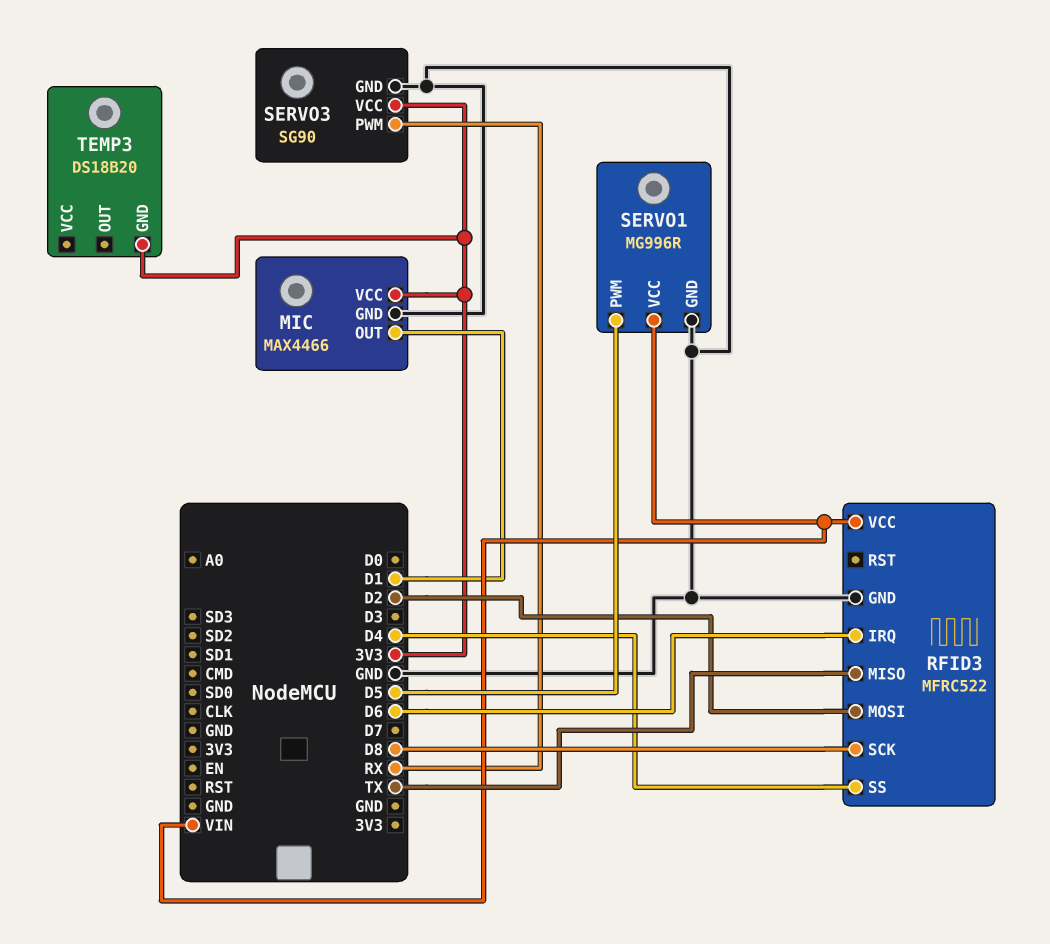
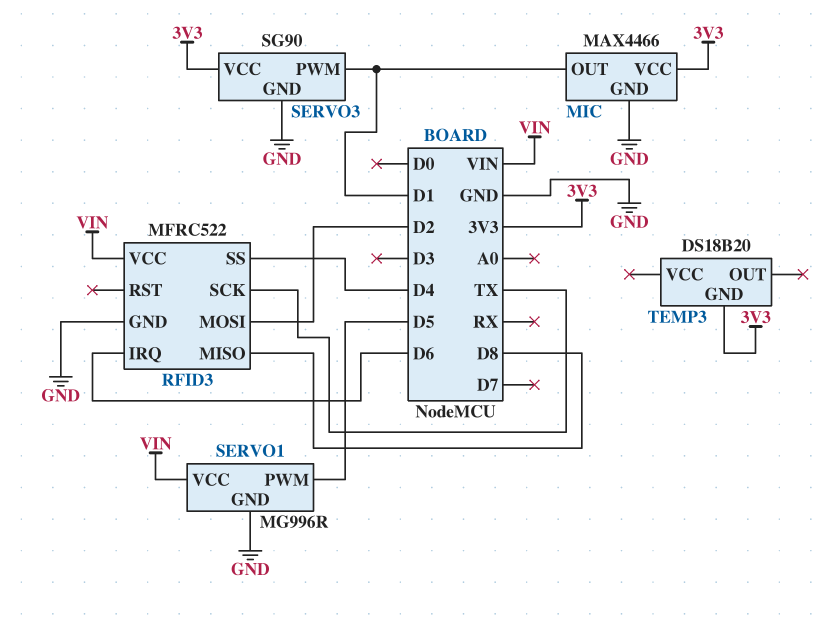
RFID3 pin MISO: TX -> D8
RFID3 pin SCK: D8 -> TX
SERVO3 pin PWM: RX -> D1

